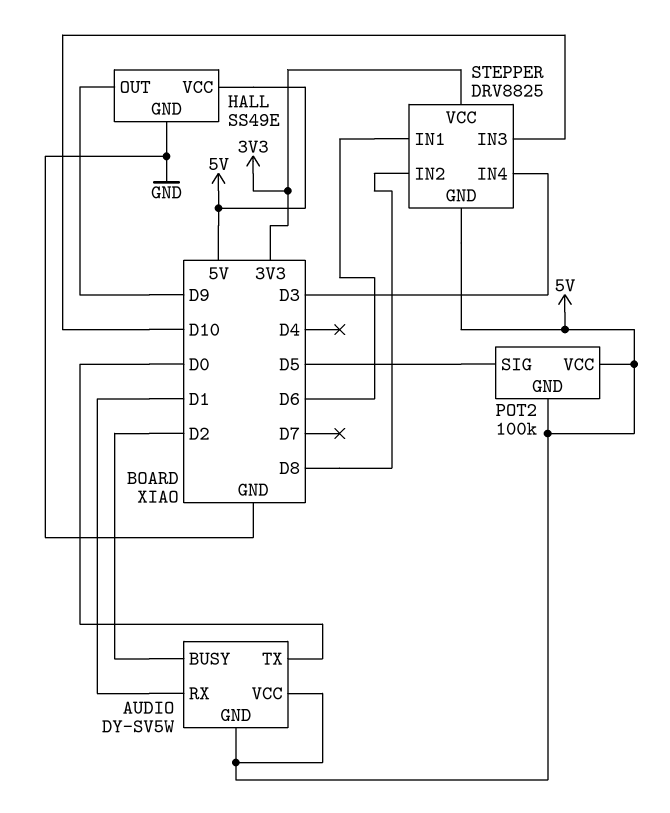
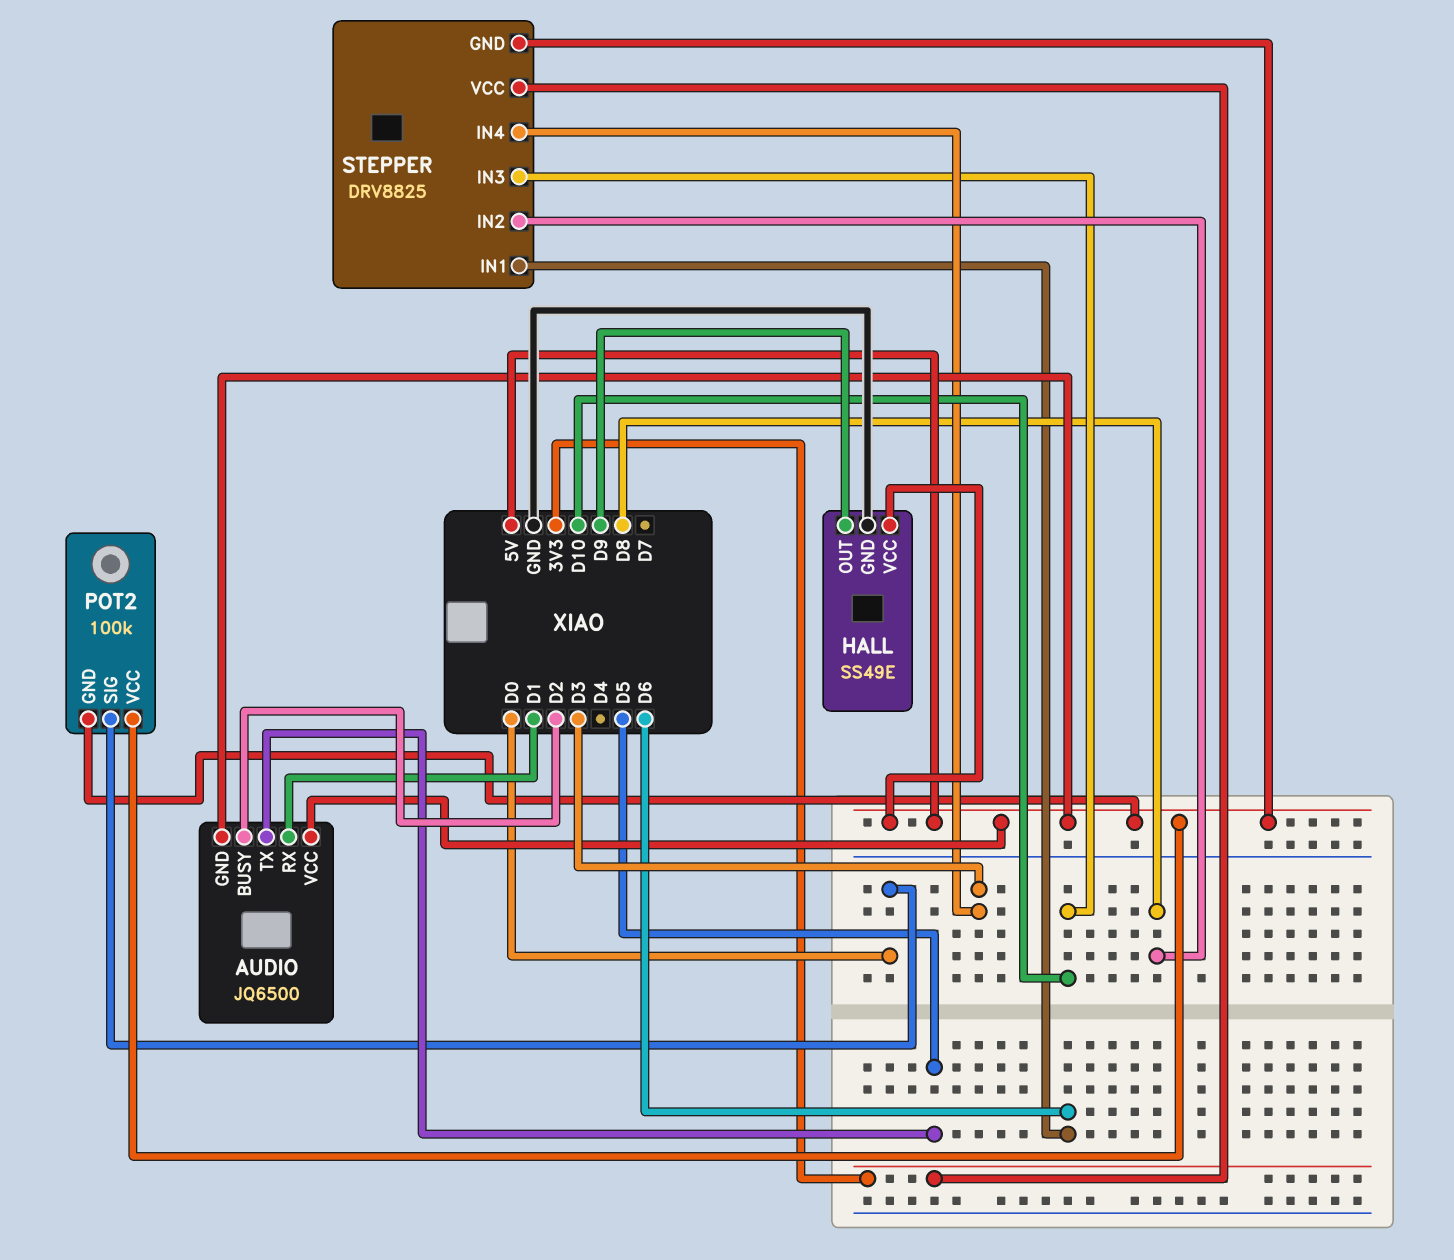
AUDIO: DY-SV5W -> JQ6500
AUDIO pin TX: D0 -> D5
POT2 pin SIG: D5 -> D0

